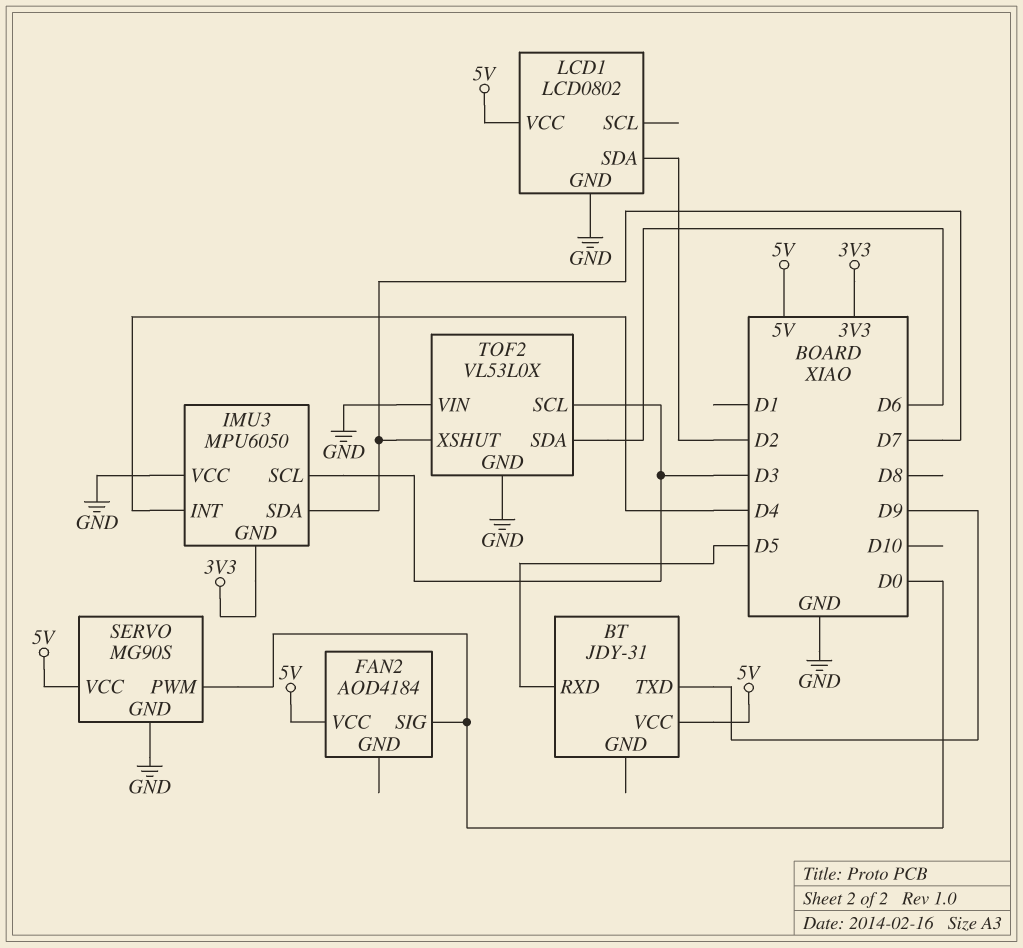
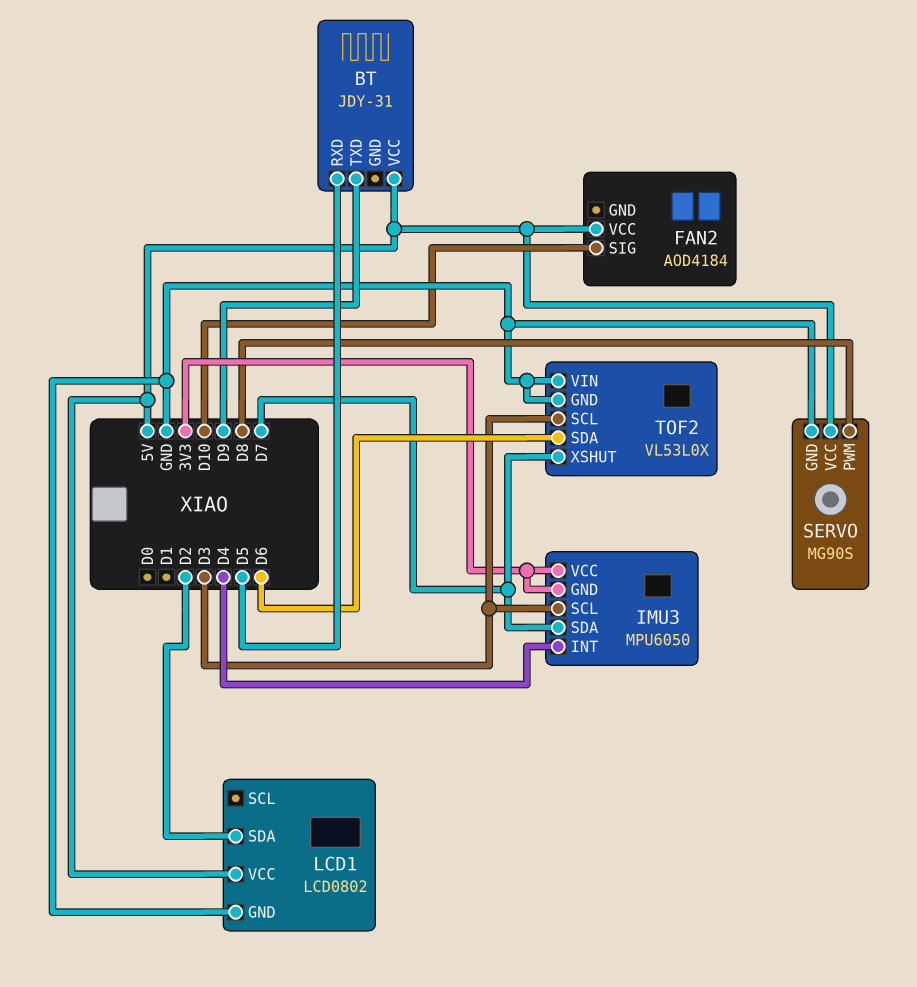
FAN2 pin SIG: D0 -> D10
IMU3 pin VCC: GND -> 3V3
SERVO pin PWM: D0 -> D8

